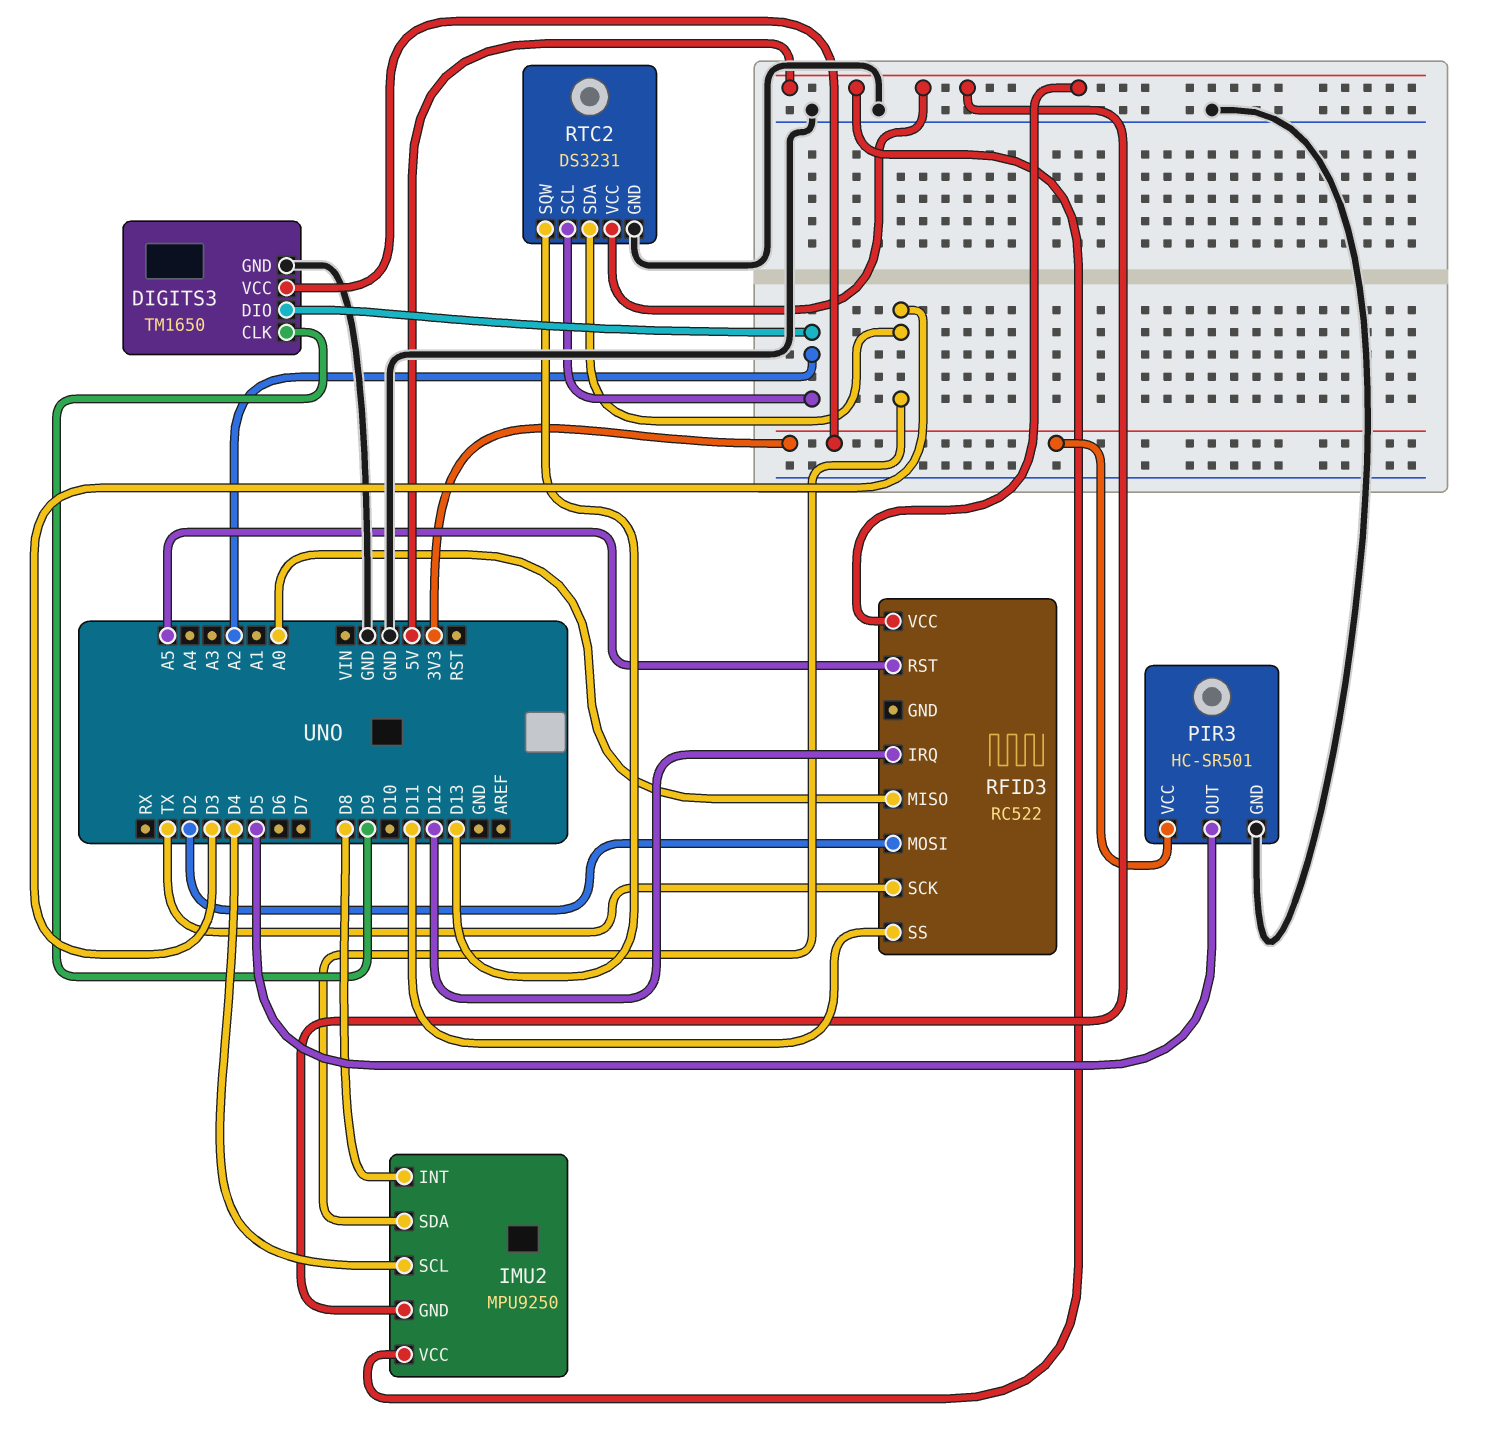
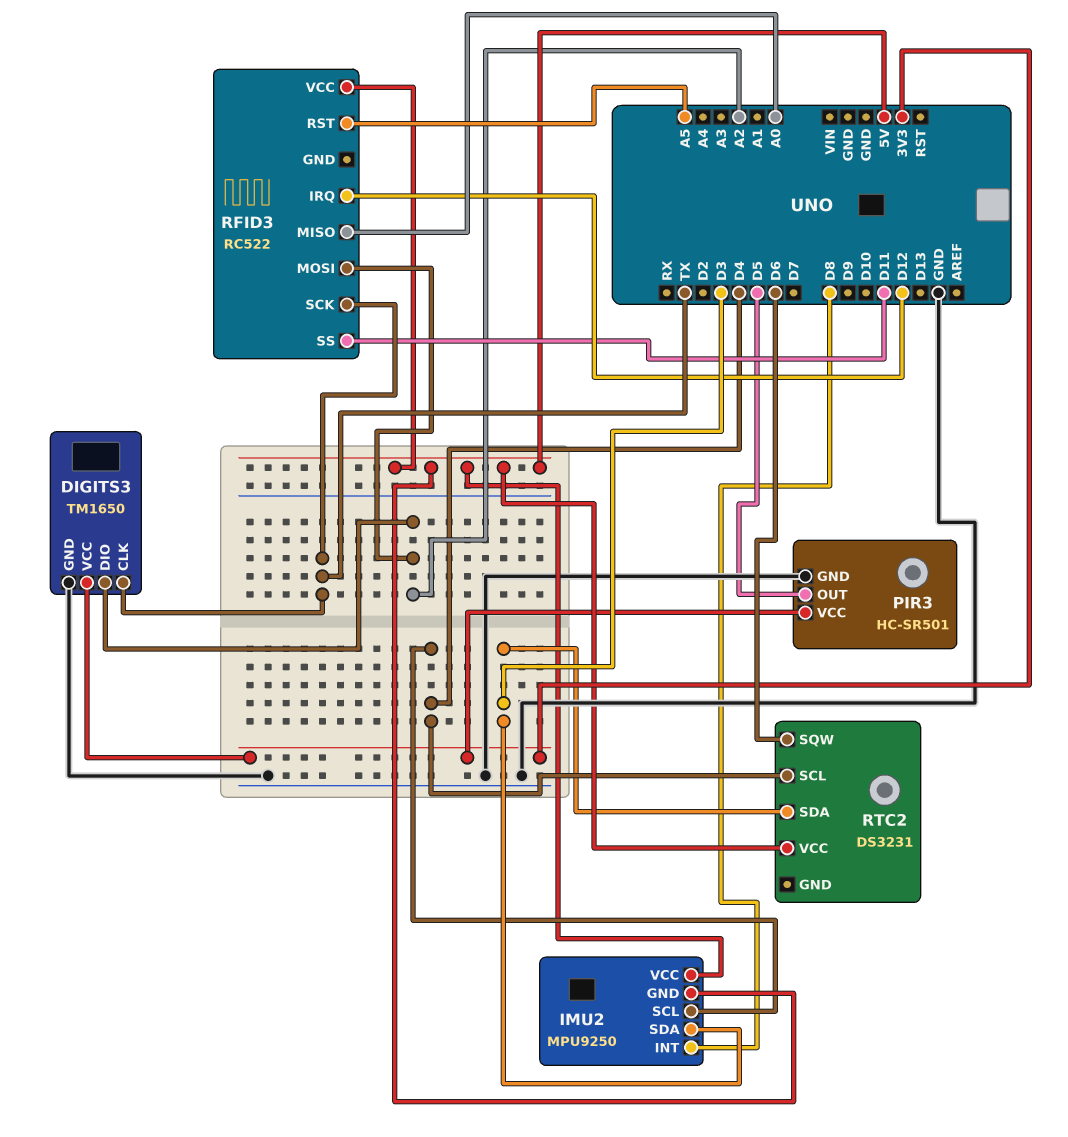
DIGITS3 pin CLK: D9 -> TX
RFID3 pin MOSI: D2 -> A2
RTC2 pin GND: GND -> none
RTC2 pin SCL: A2 -> D4
RTC2 pin SQW: D13 -> D6

